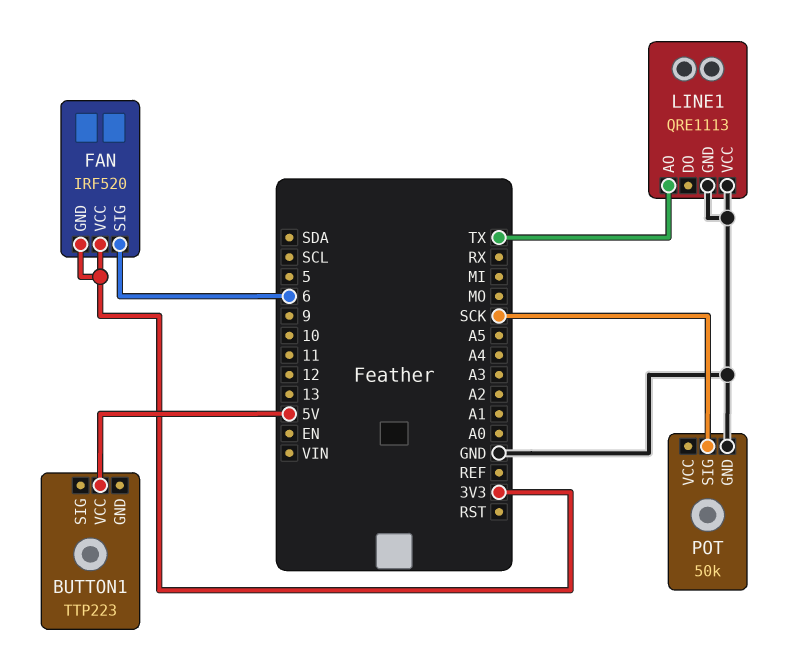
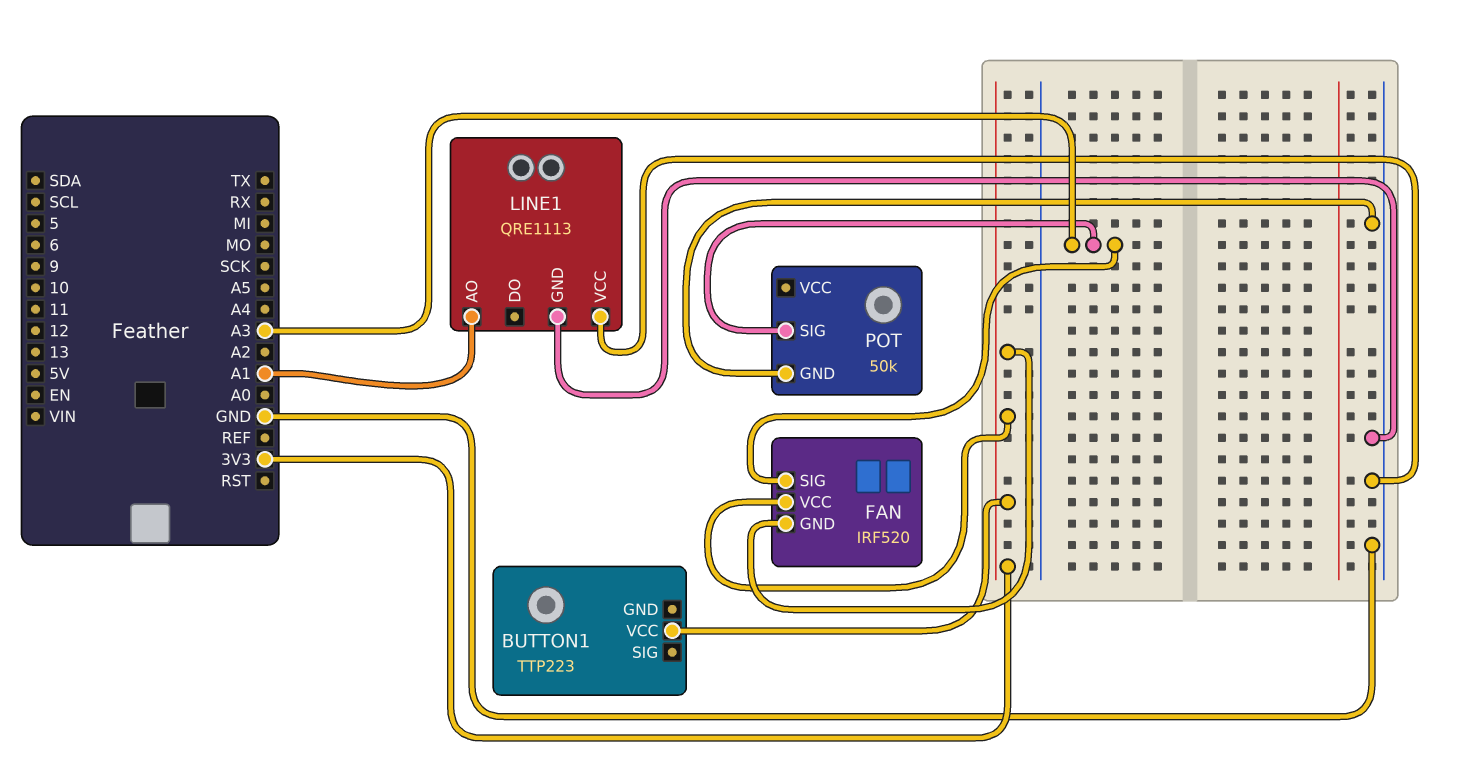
BUTTON1 pin VCC: 5V -> 3V3
FAN pin SIG: 6 -> A3
LINE1 pin AO: TX -> A1
POT pin SIG: SCK -> A3

